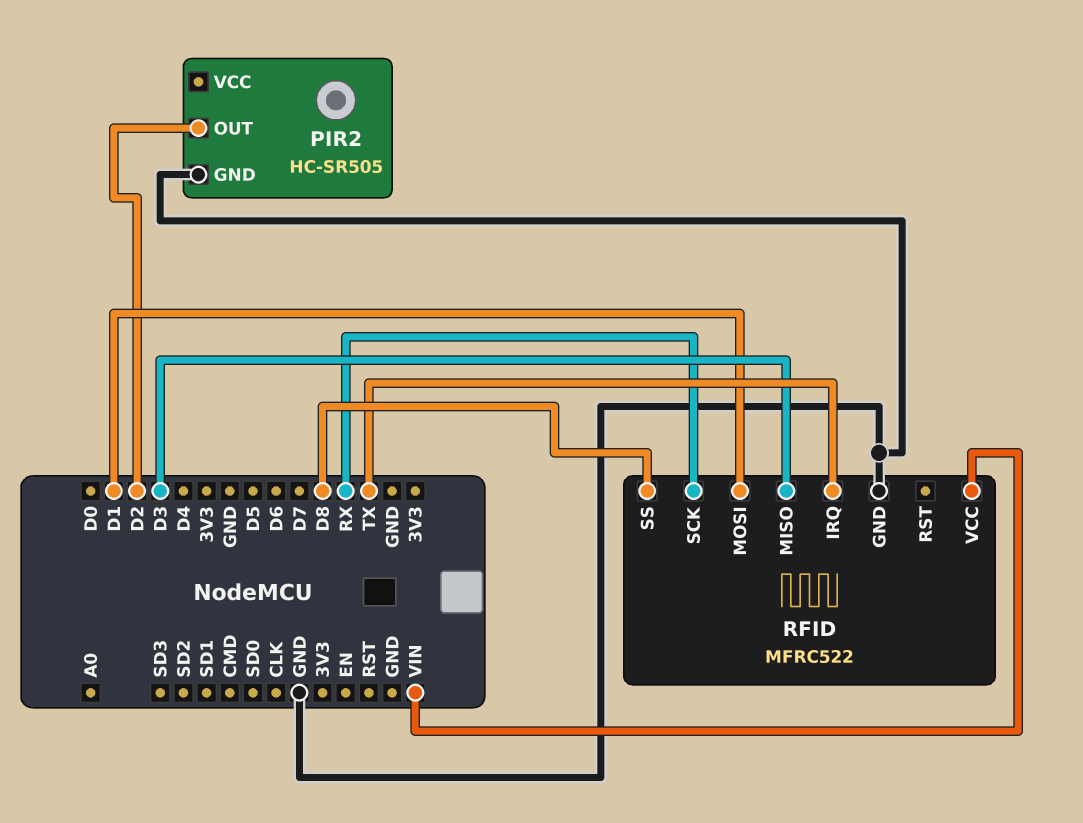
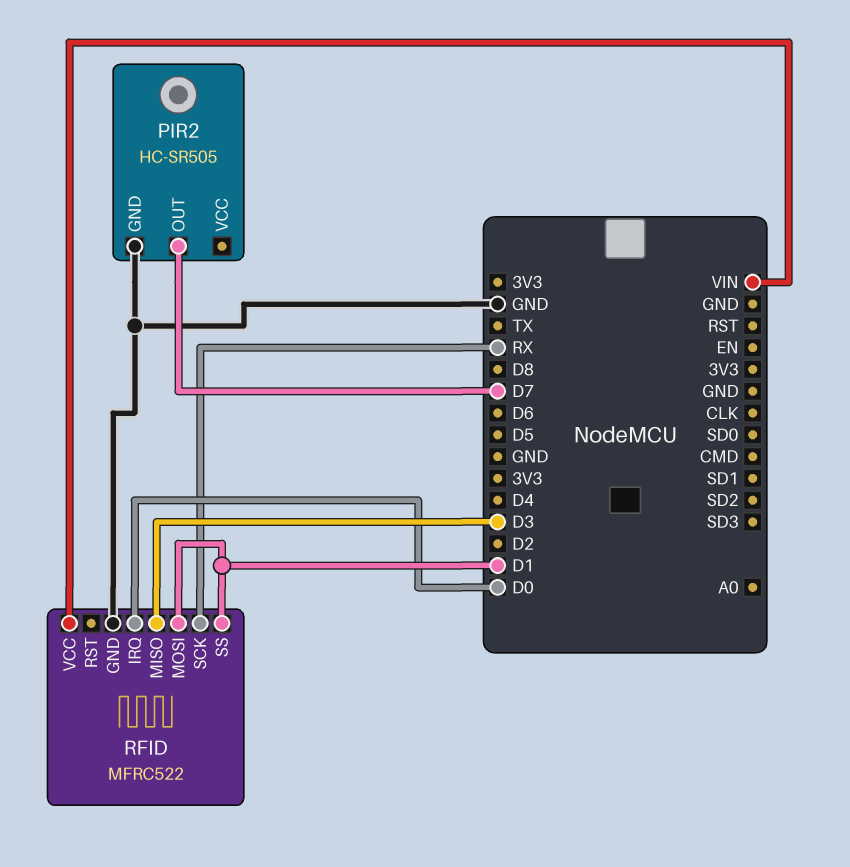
PIR2 pin OUT: D2 -> D7
RFID pin IRQ: TX -> D0
RFID pin SS: D8 -> D1

